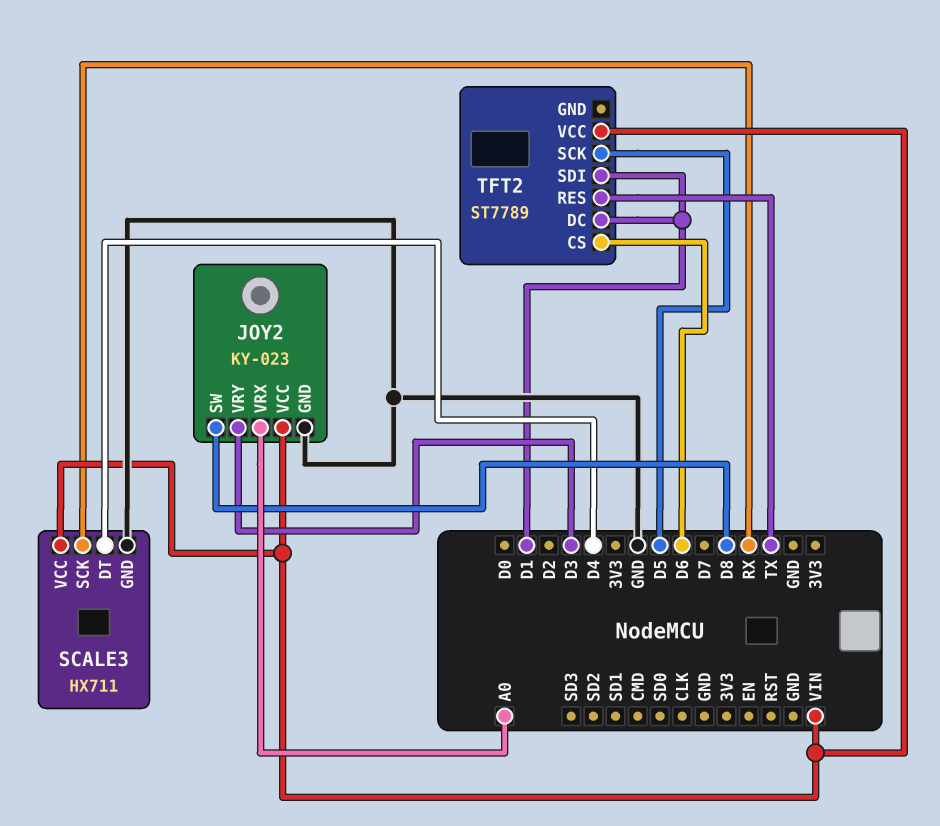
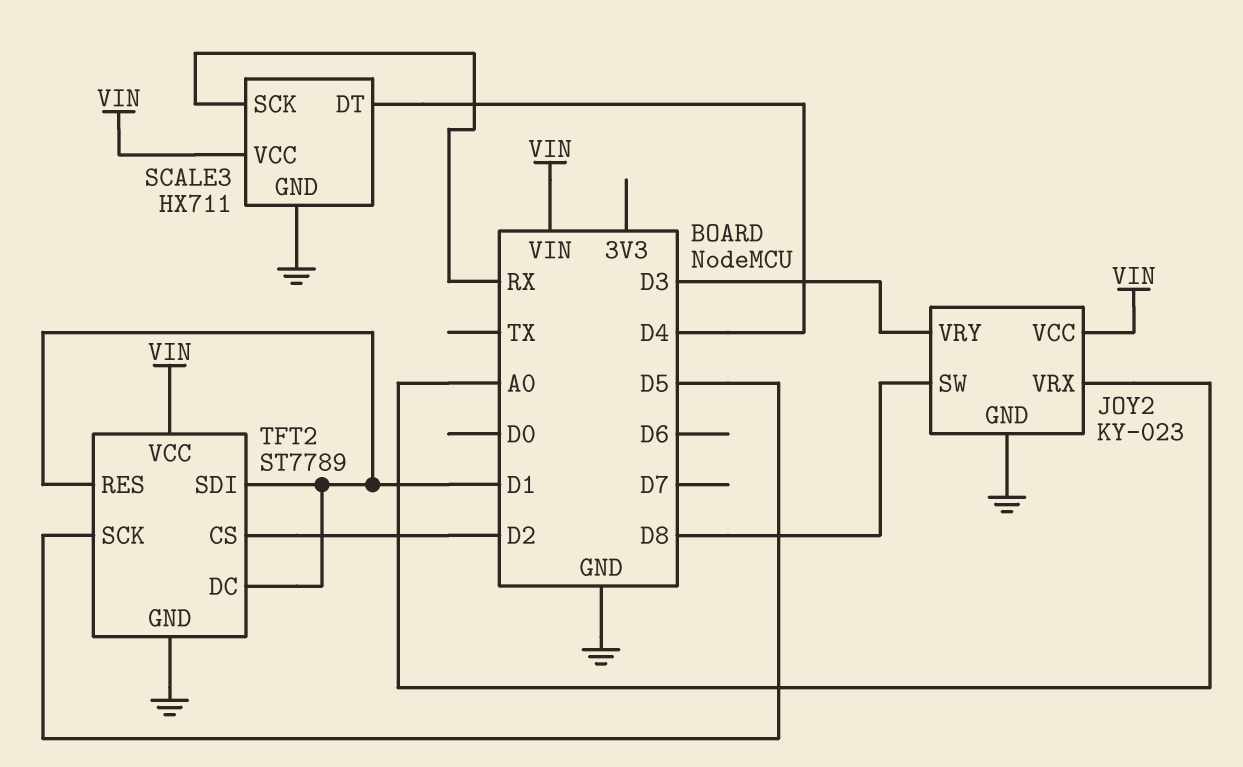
TFT2 pin CS: D6 -> D2
TFT2 pin GND: none -> GND
TFT2 pin RES: TX -> D1

